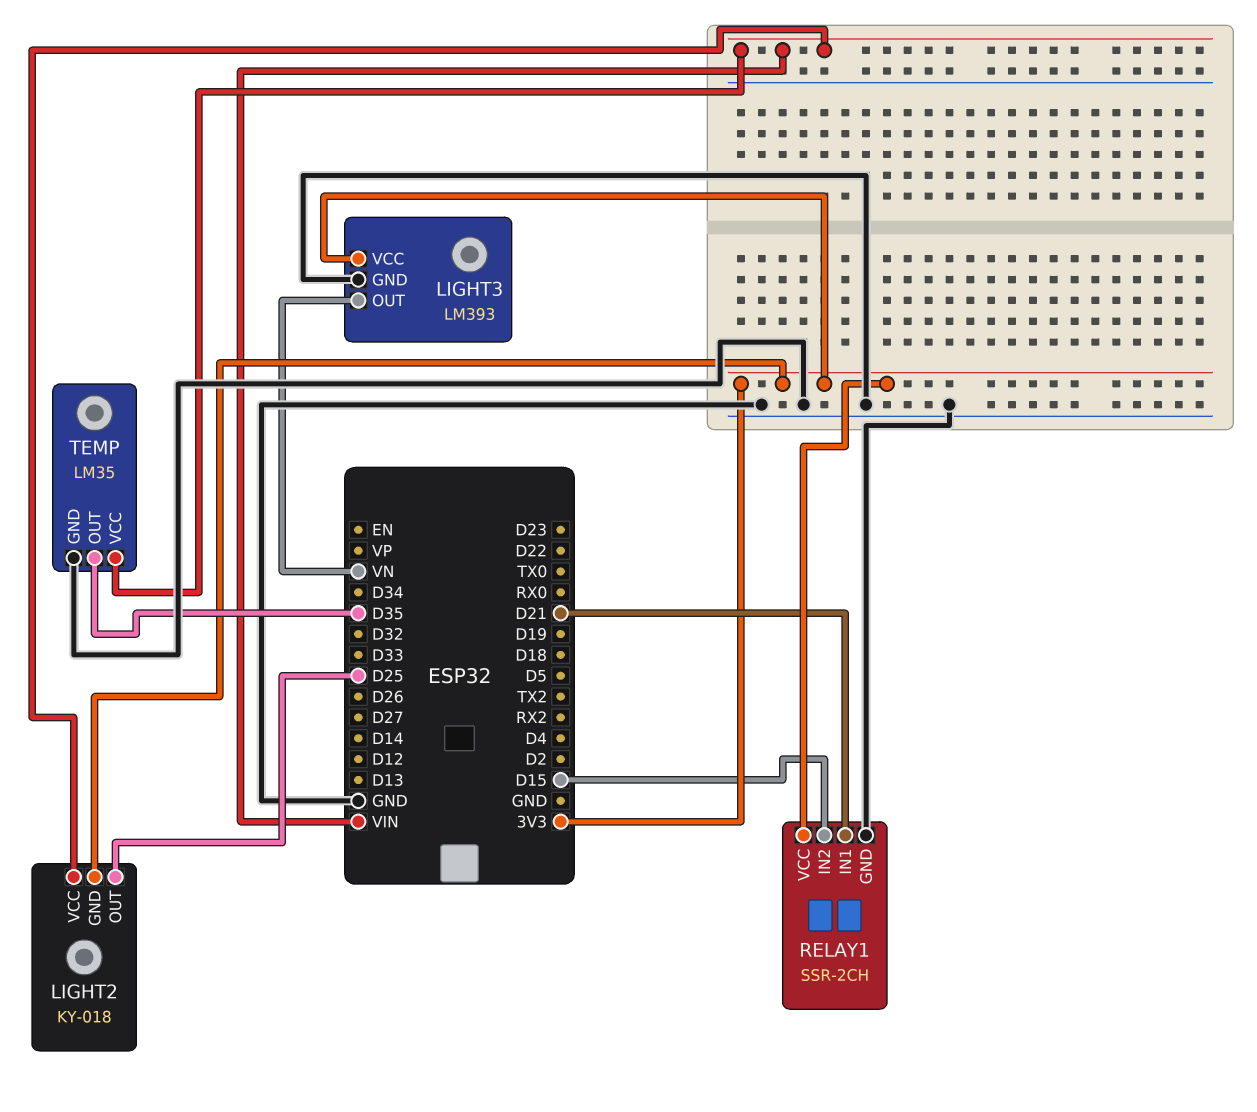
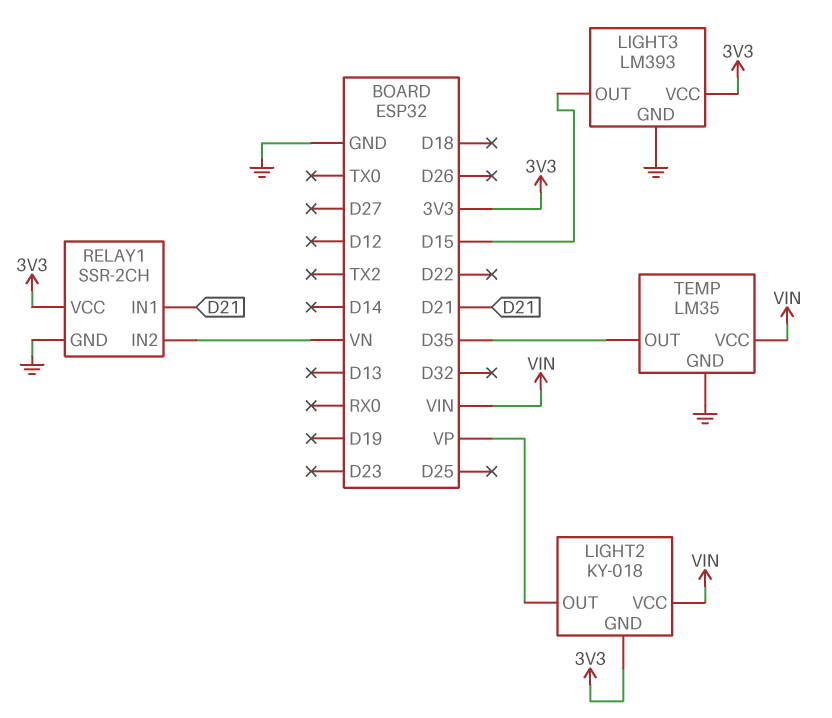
LIGHT2 pin OUT: D25 -> VP
LIGHT3 pin OUT: VN -> D15
RELAY1 pin IN2: D15 -> VN

